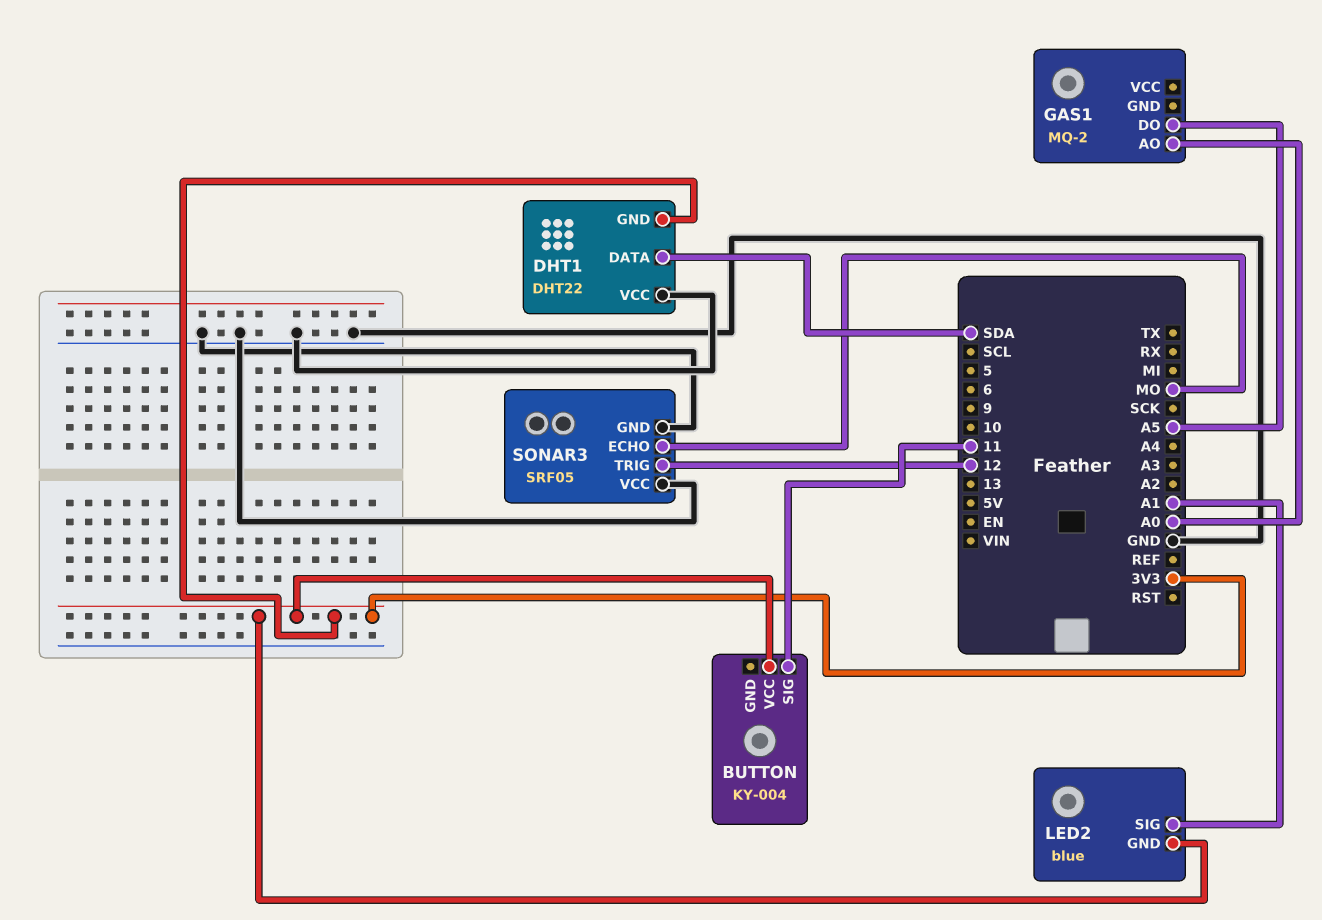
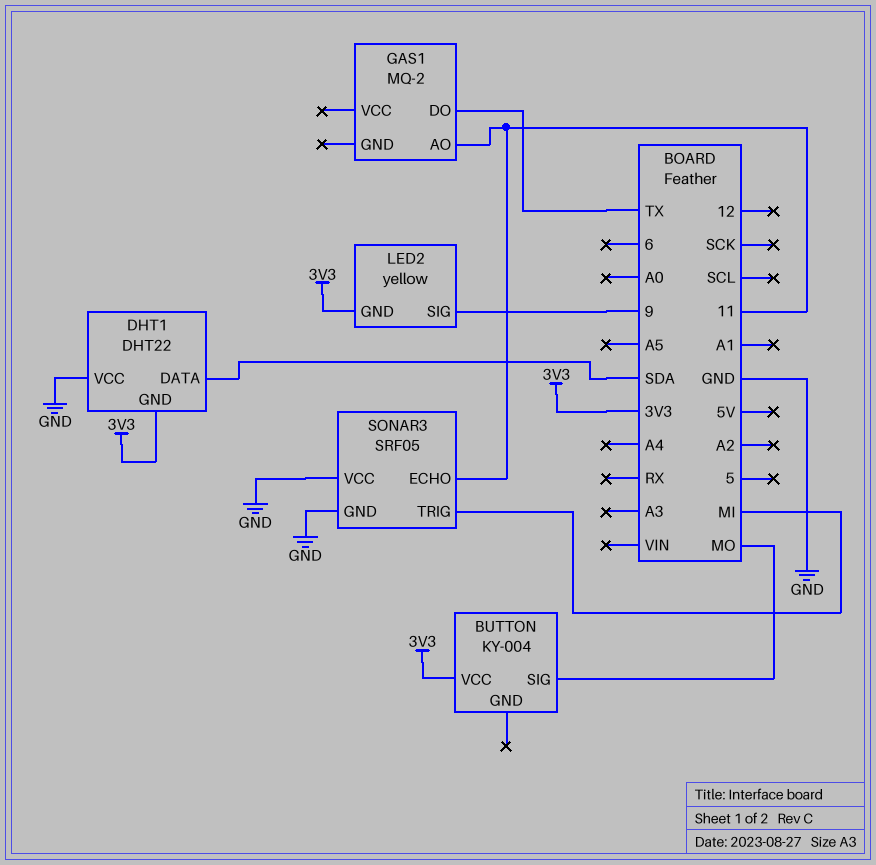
BUTTON pin SIG: 11 -> MO
GAS1 pin AO: A0 -> 11
GAS1 pin DO: A5 -> TX
LED2: blue -> yellow
LED2 pin SIG: A1 -> 9
SONAR3 pin ECHO: MO -> 11
SONAR3 pin TRIG: 12 -> MI

